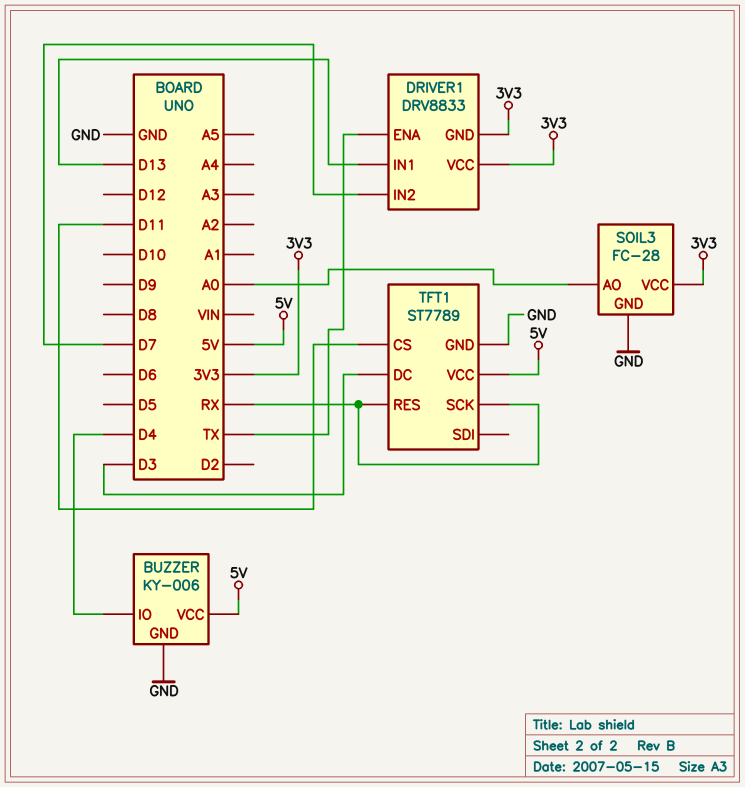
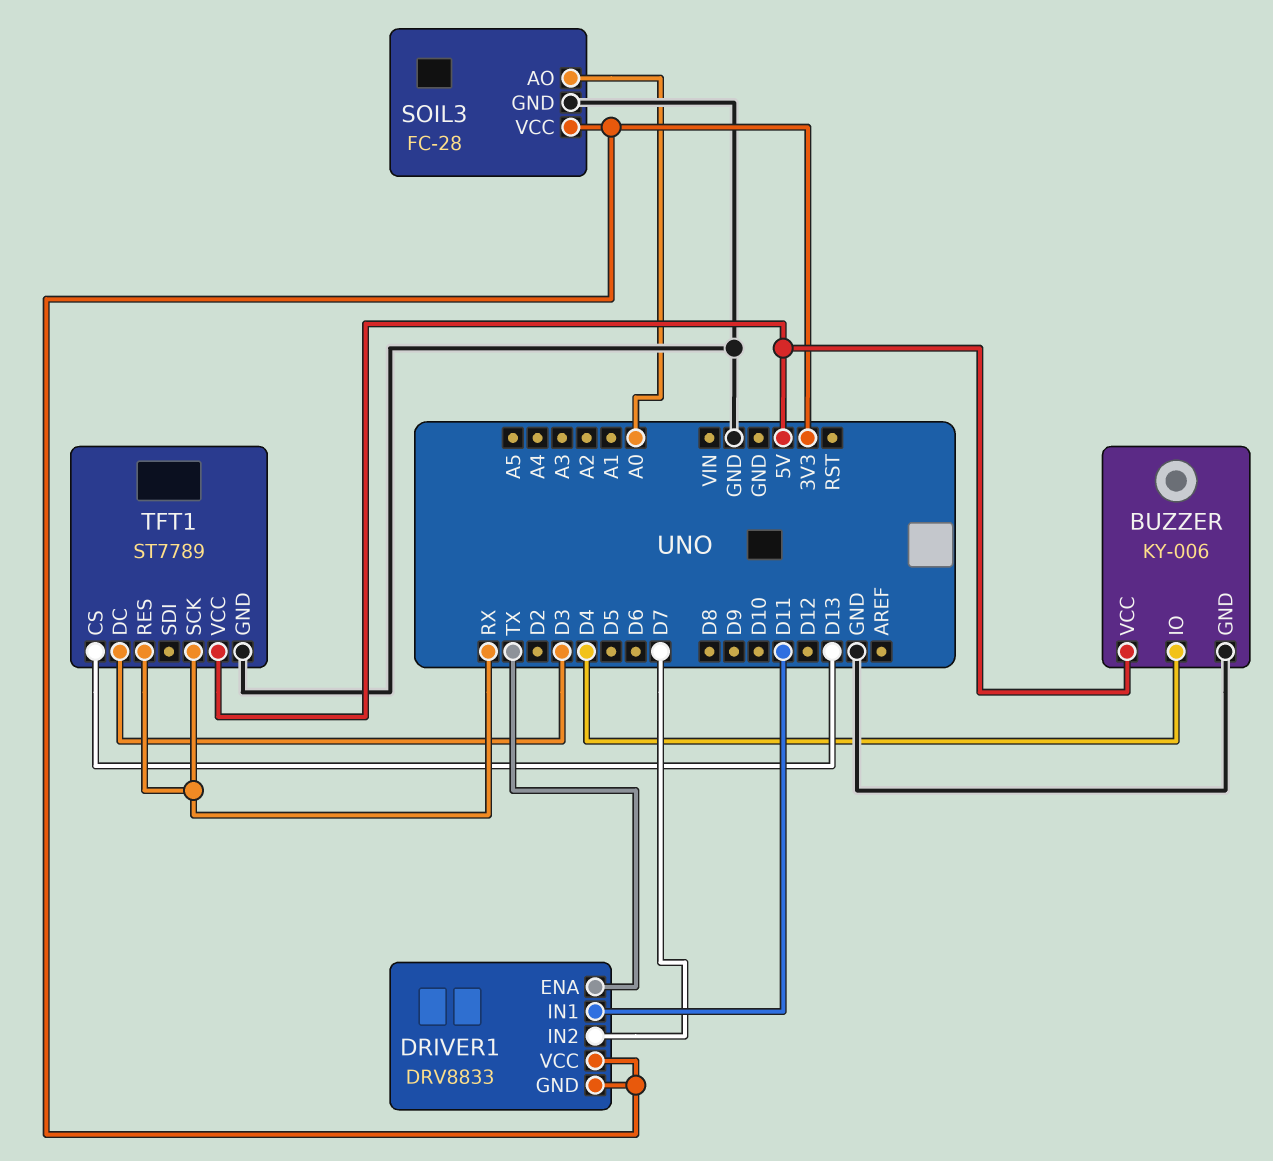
DRIVER1 pin IN1: D13 -> D11
TFT1 pin CS: D11 -> D13

